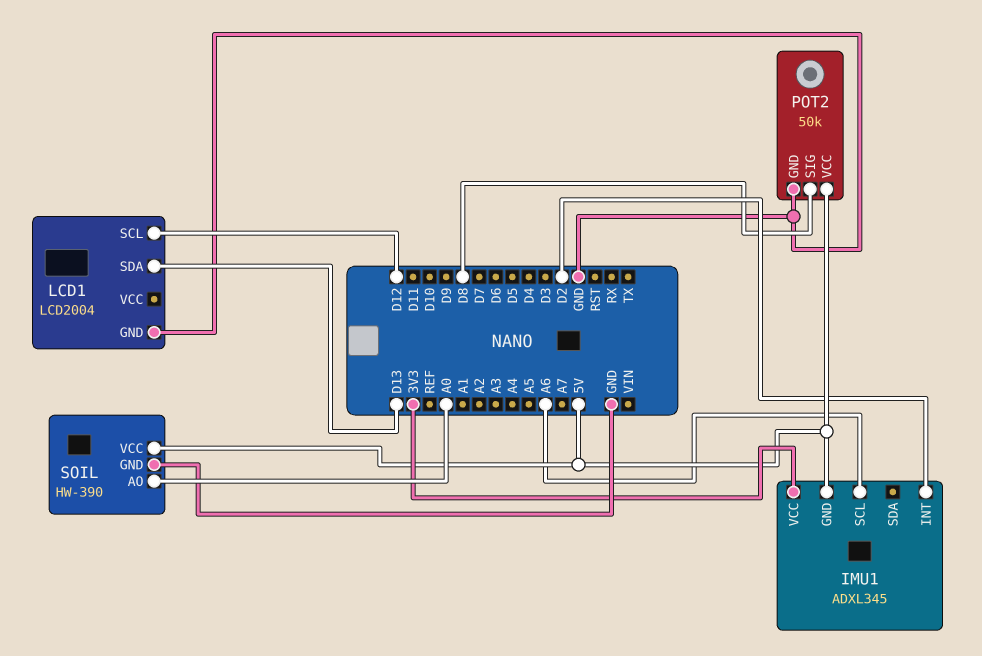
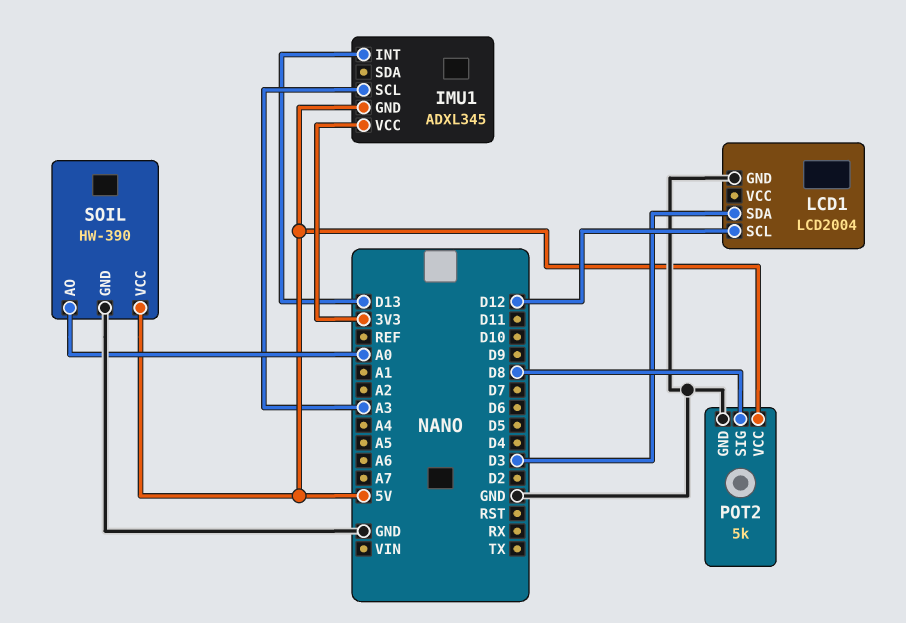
IMU1 pin INT: D2 -> D13
IMU1 pin SCL: A6 -> A3
LCD1 pin SDA: D13 -> D3
POT2: 50k -> 5k

